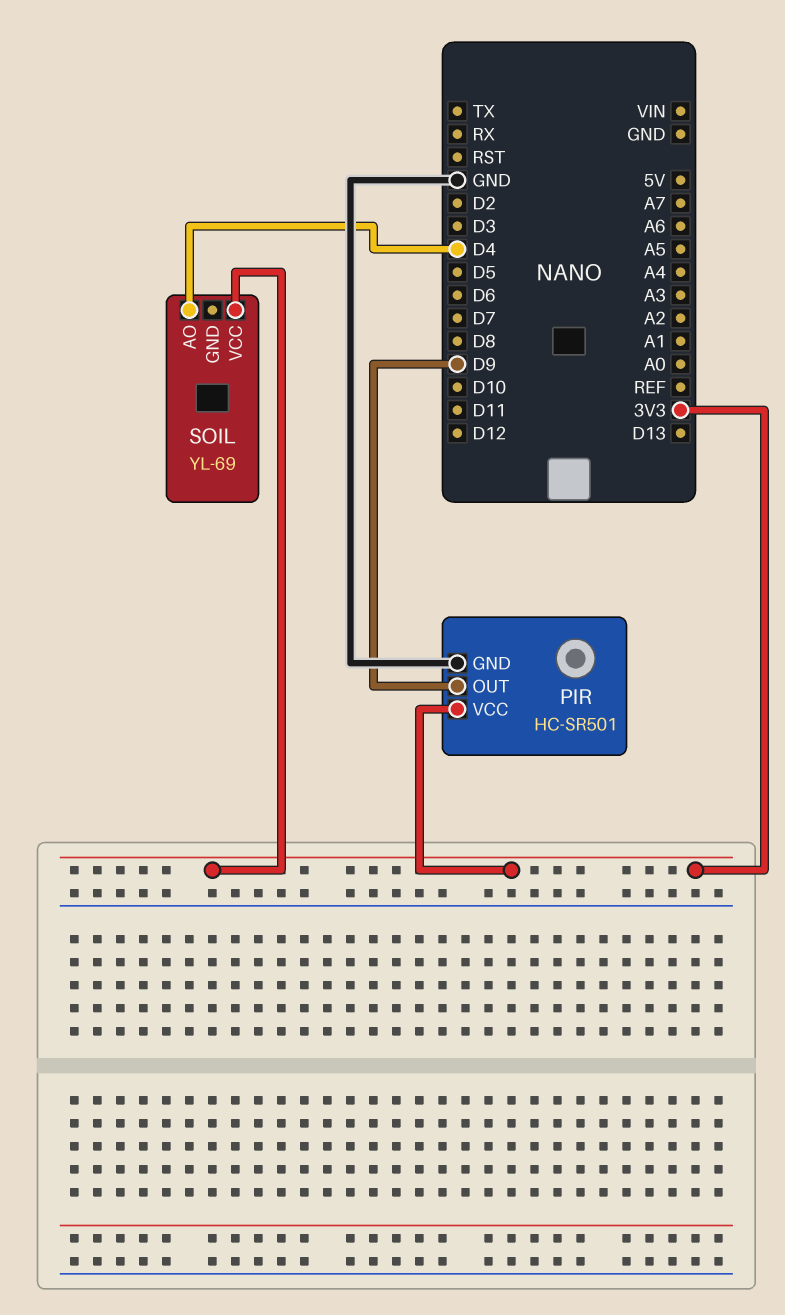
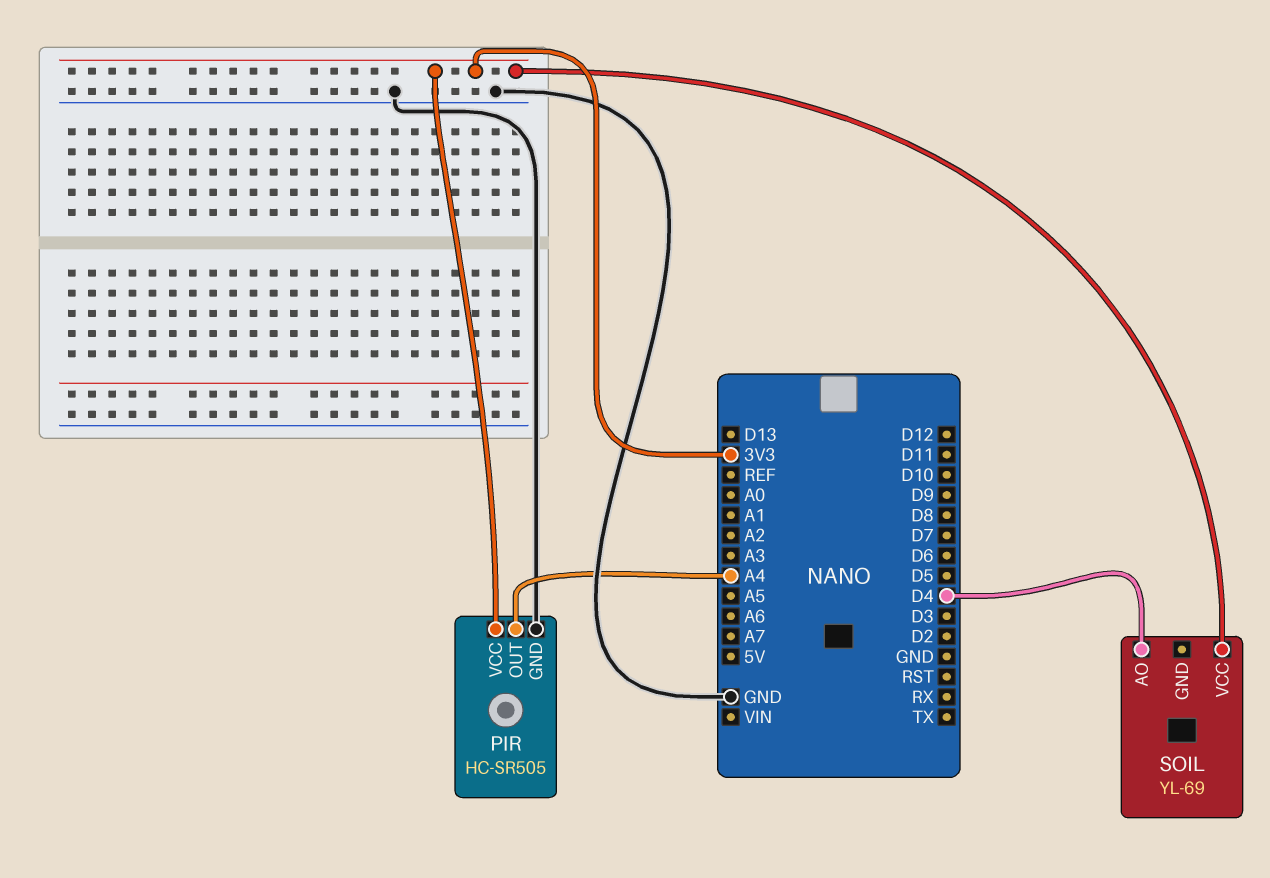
PIR: HC-SR501 -> HC-SR505
PIR pin OUT: D9 -> A4

